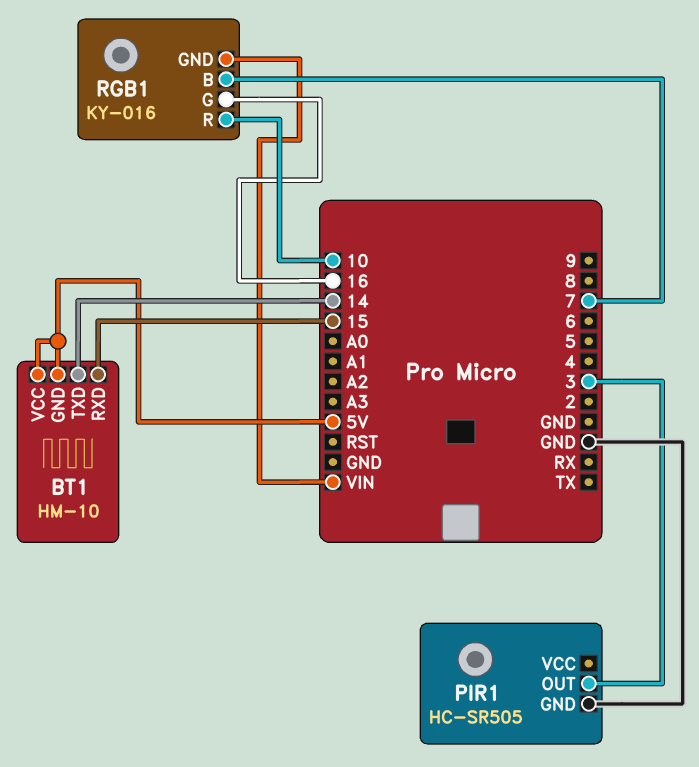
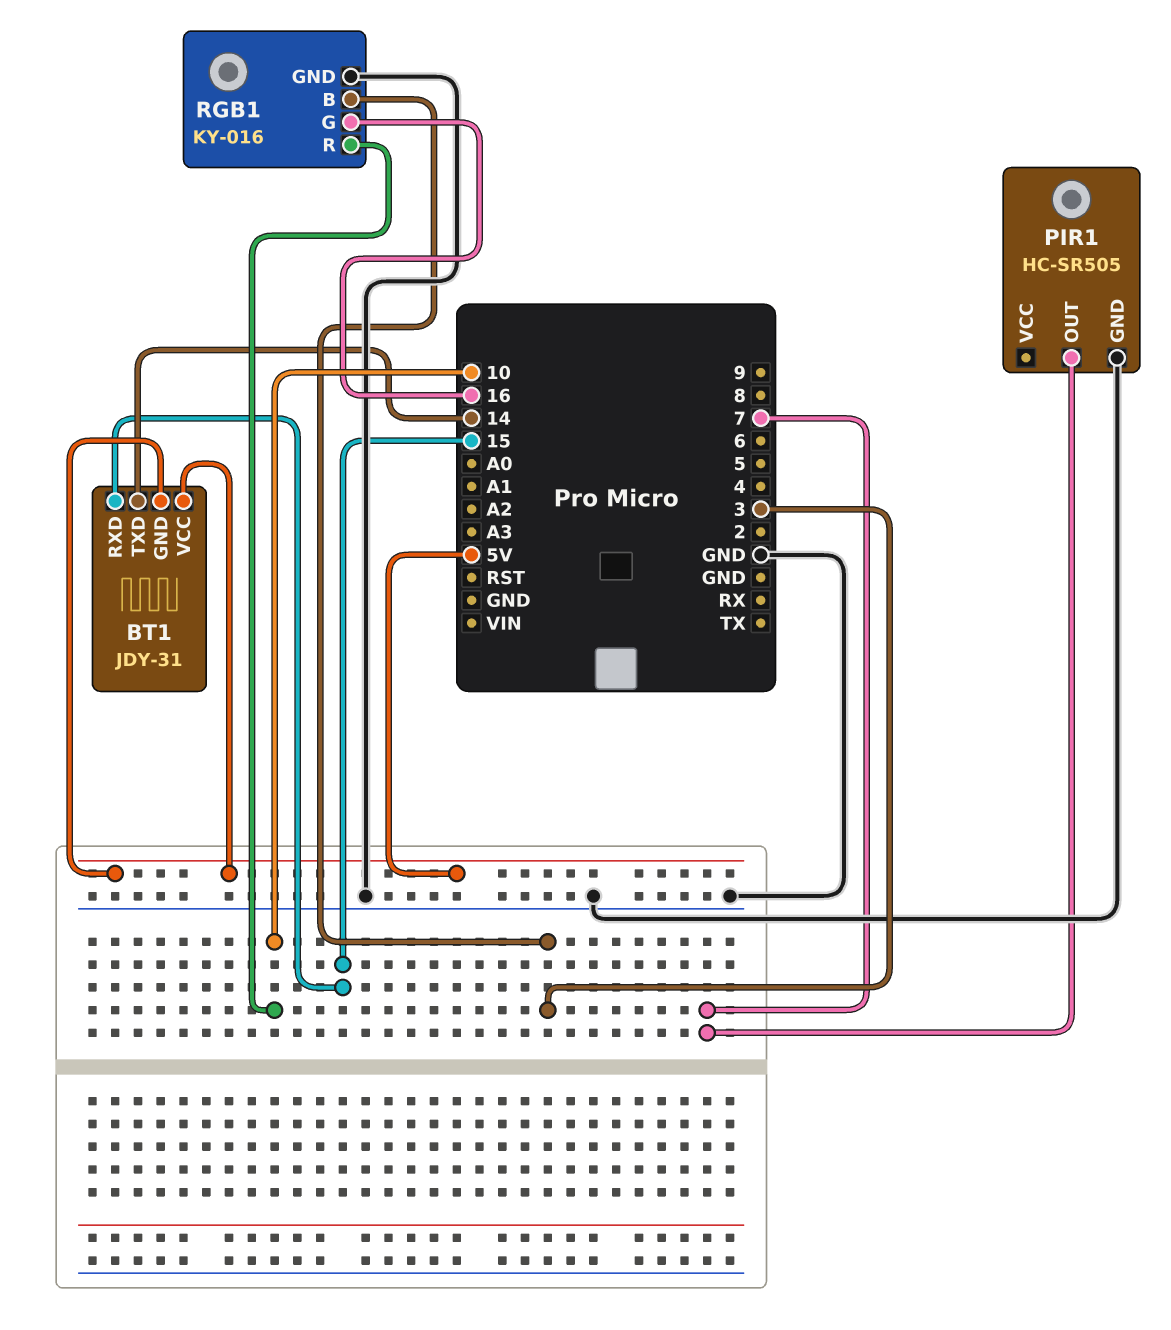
BT1: HM-10 -> JDY-31
PIR1 pin OUT: 3 -> 7
RGB1 pin B: 7 -> 3
RGB1 pin GND: VIN -> GND

